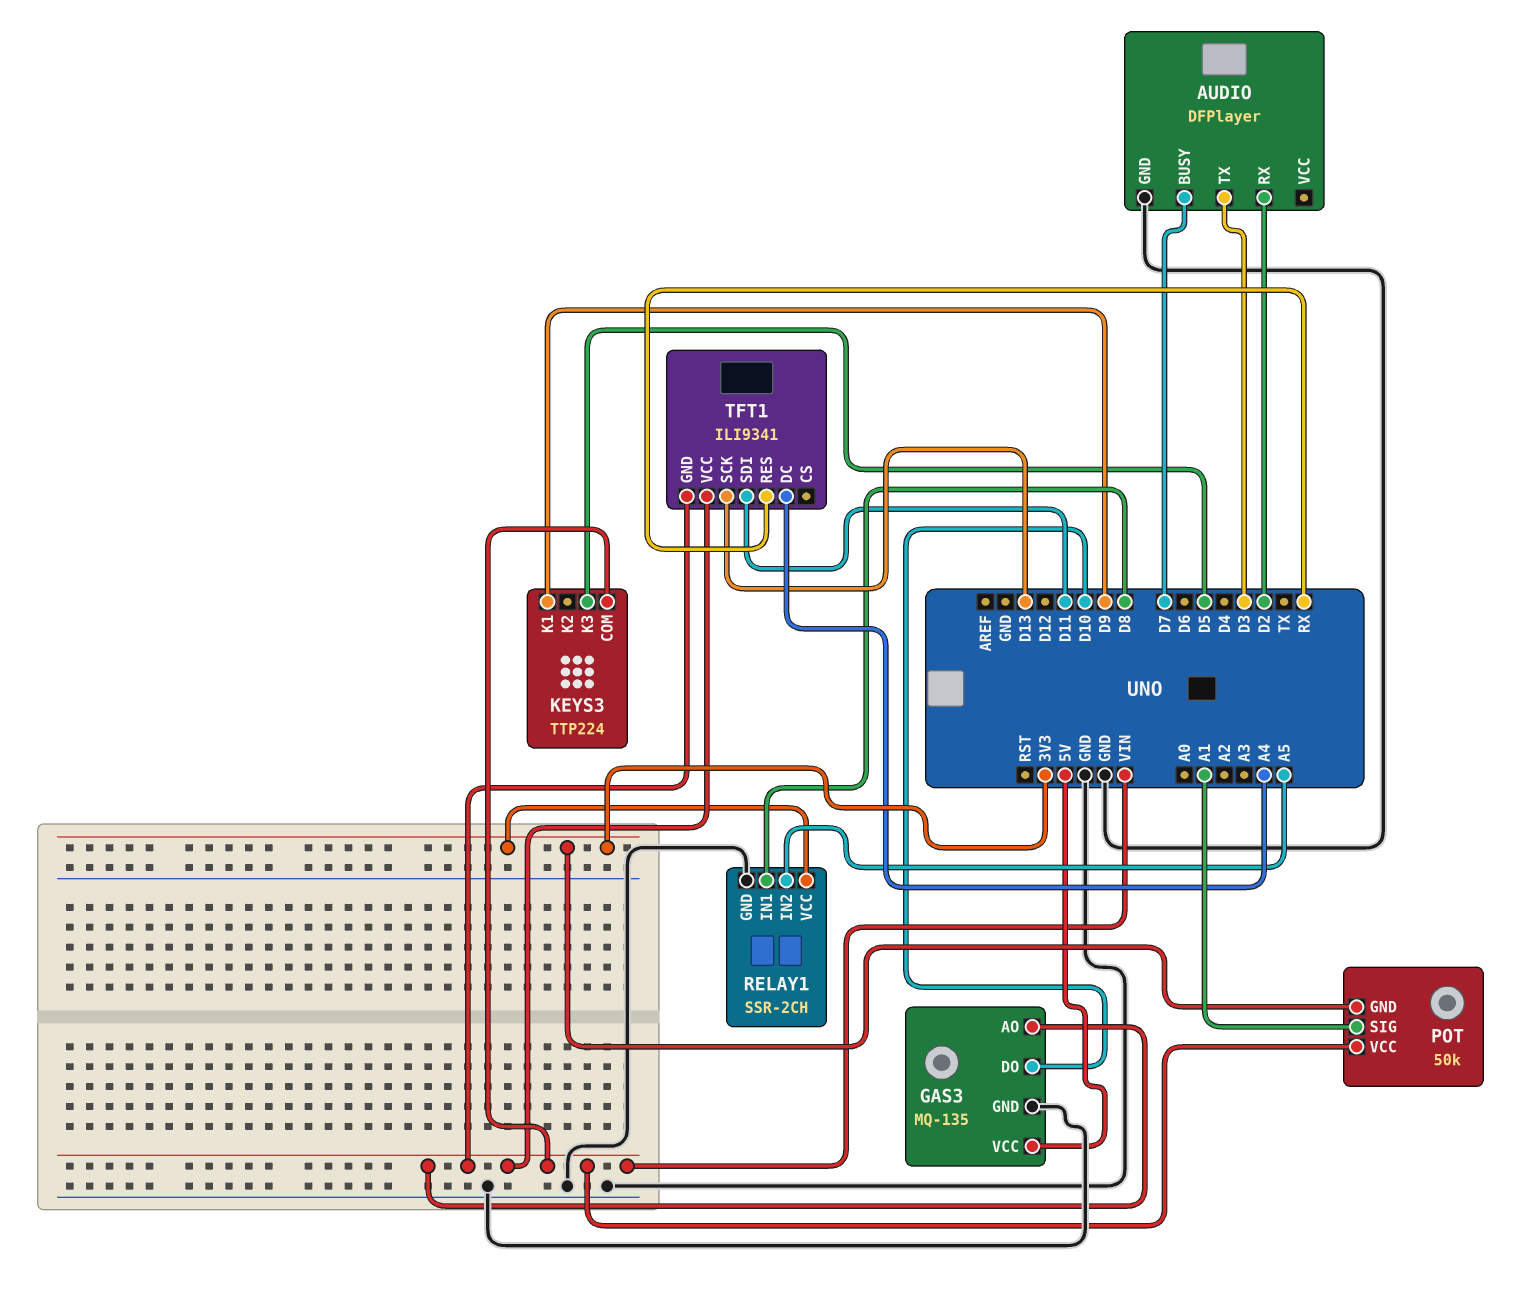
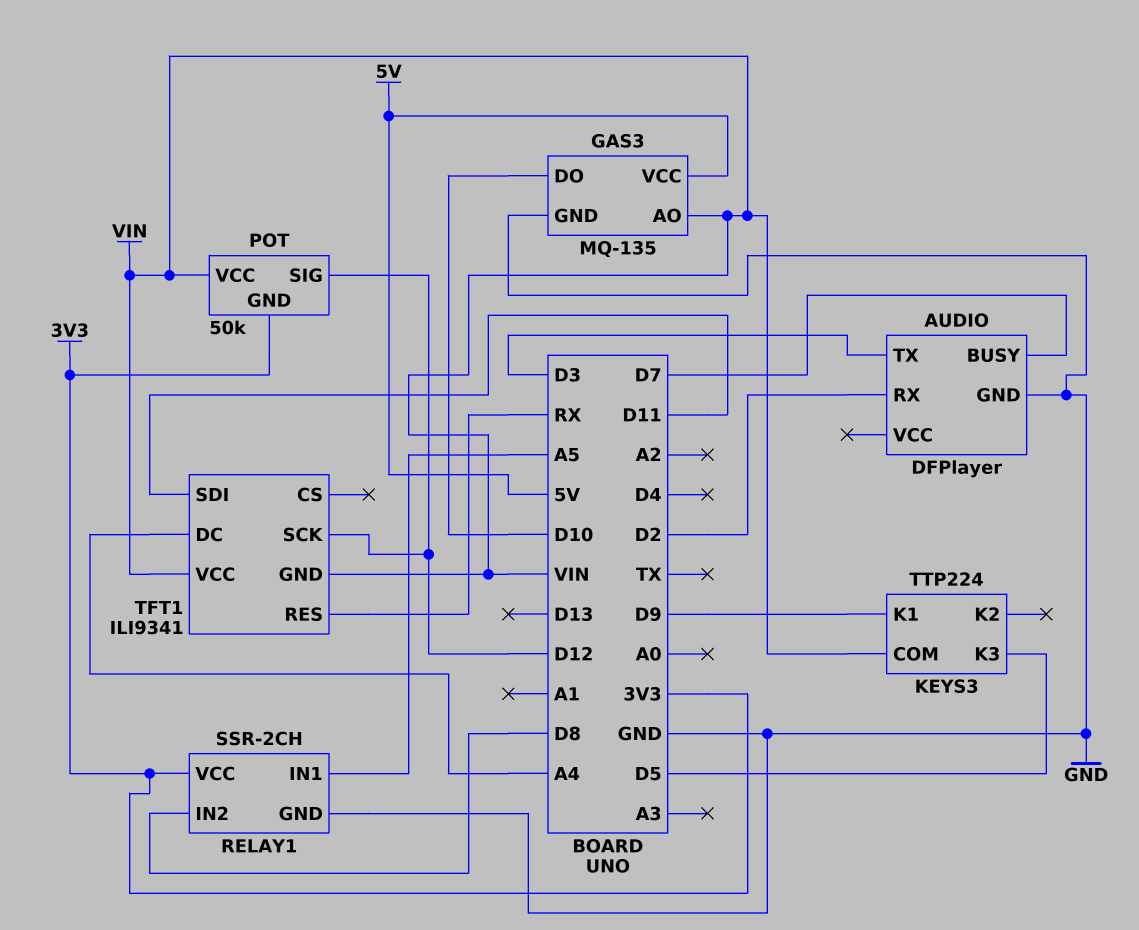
POT pin SIG: A1 -> D12
RELAY1 pin IN1: D8 -> A5
RELAY1 pin IN2: A5 -> D8
TFT1 pin SCK: D13 -> D12

